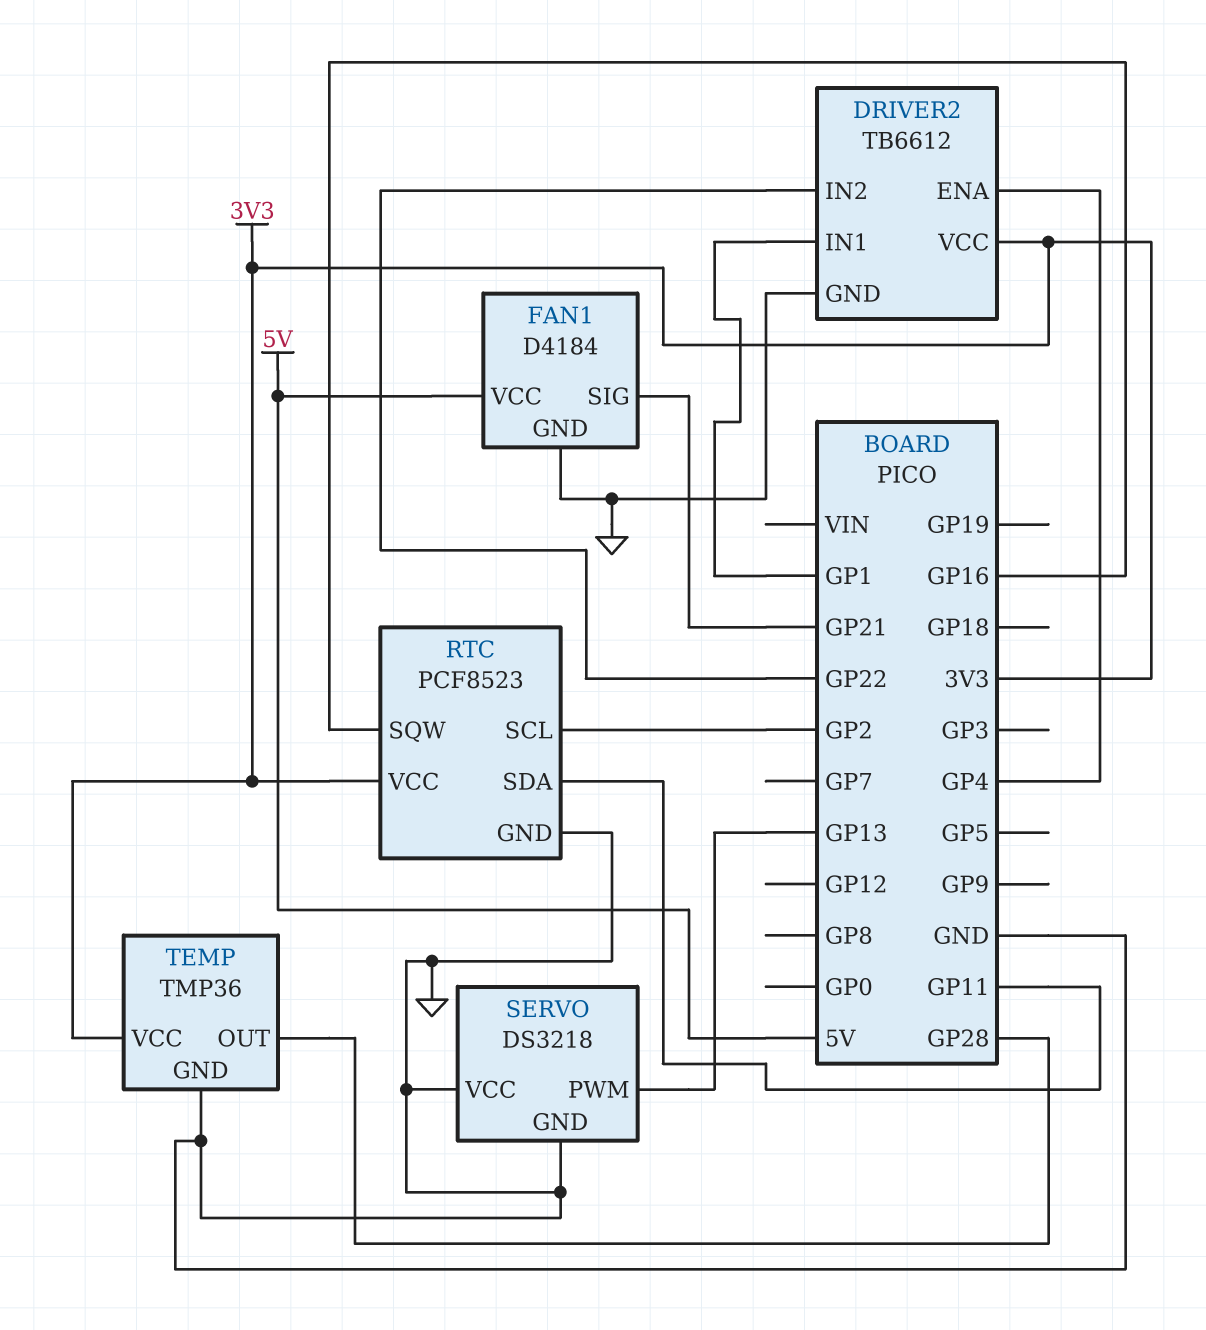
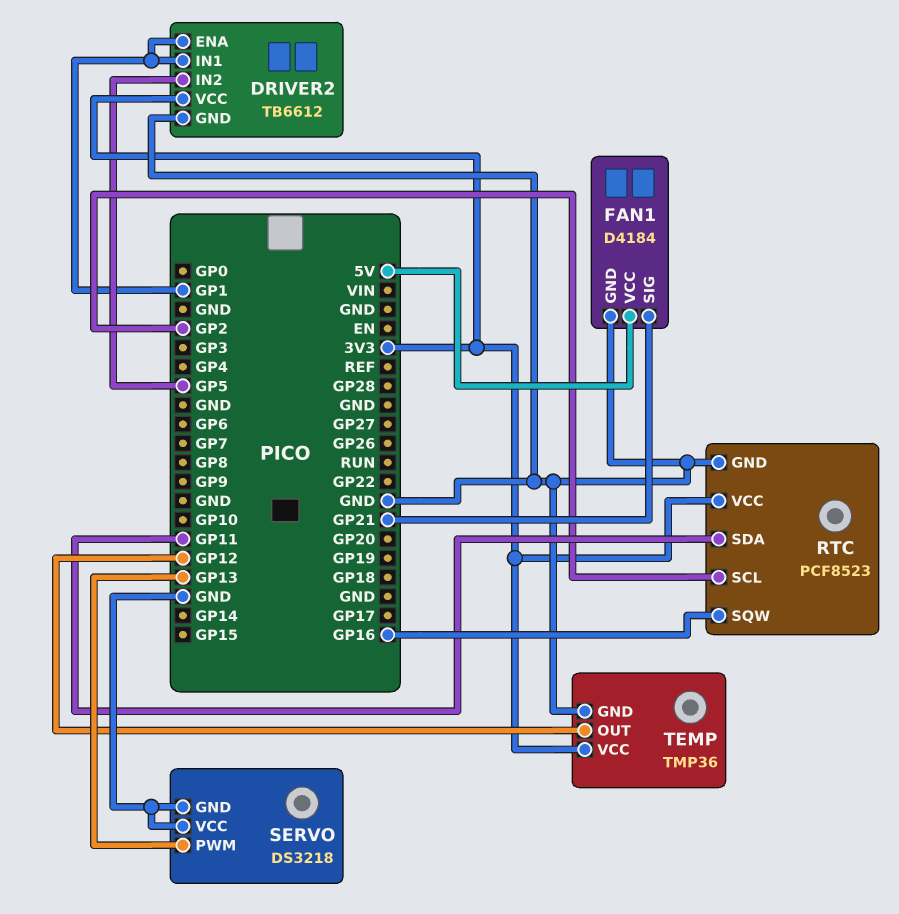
DRIVER2 pin ENA: GP4 -> GP1
DRIVER2 pin IN2: GP22 -> GP5
TEMP pin OUT: GP28 -> GP12

